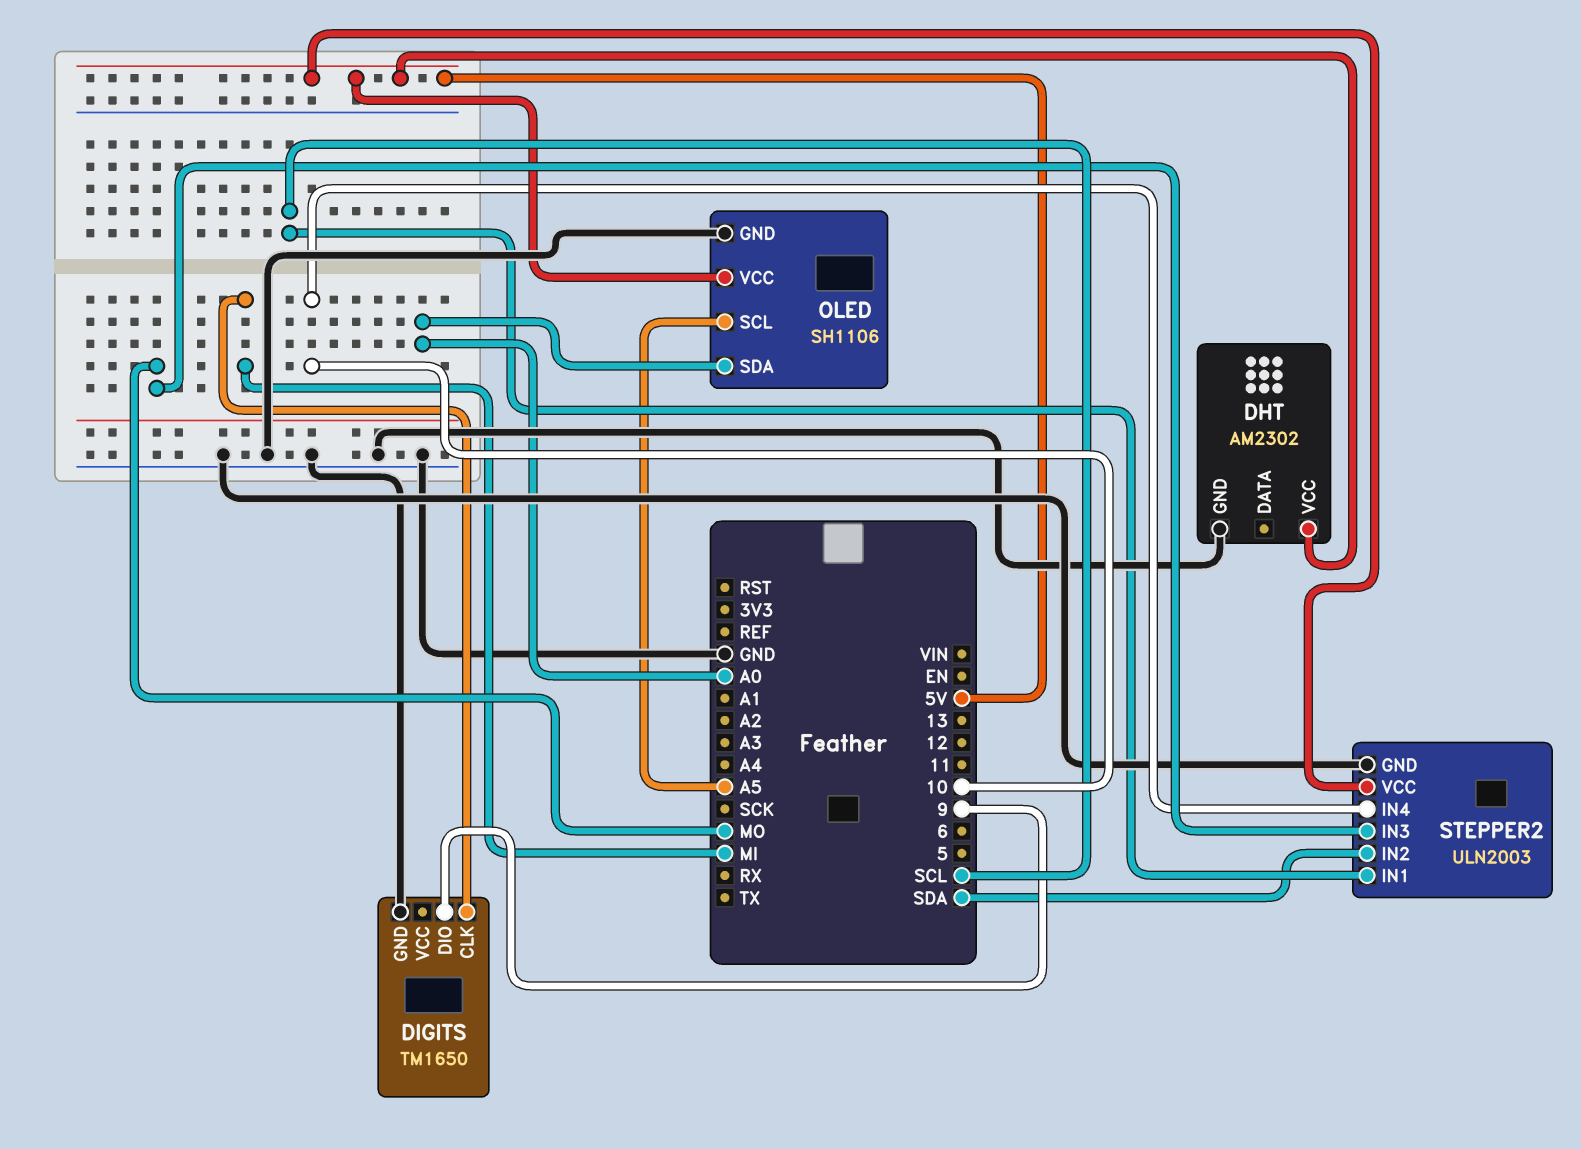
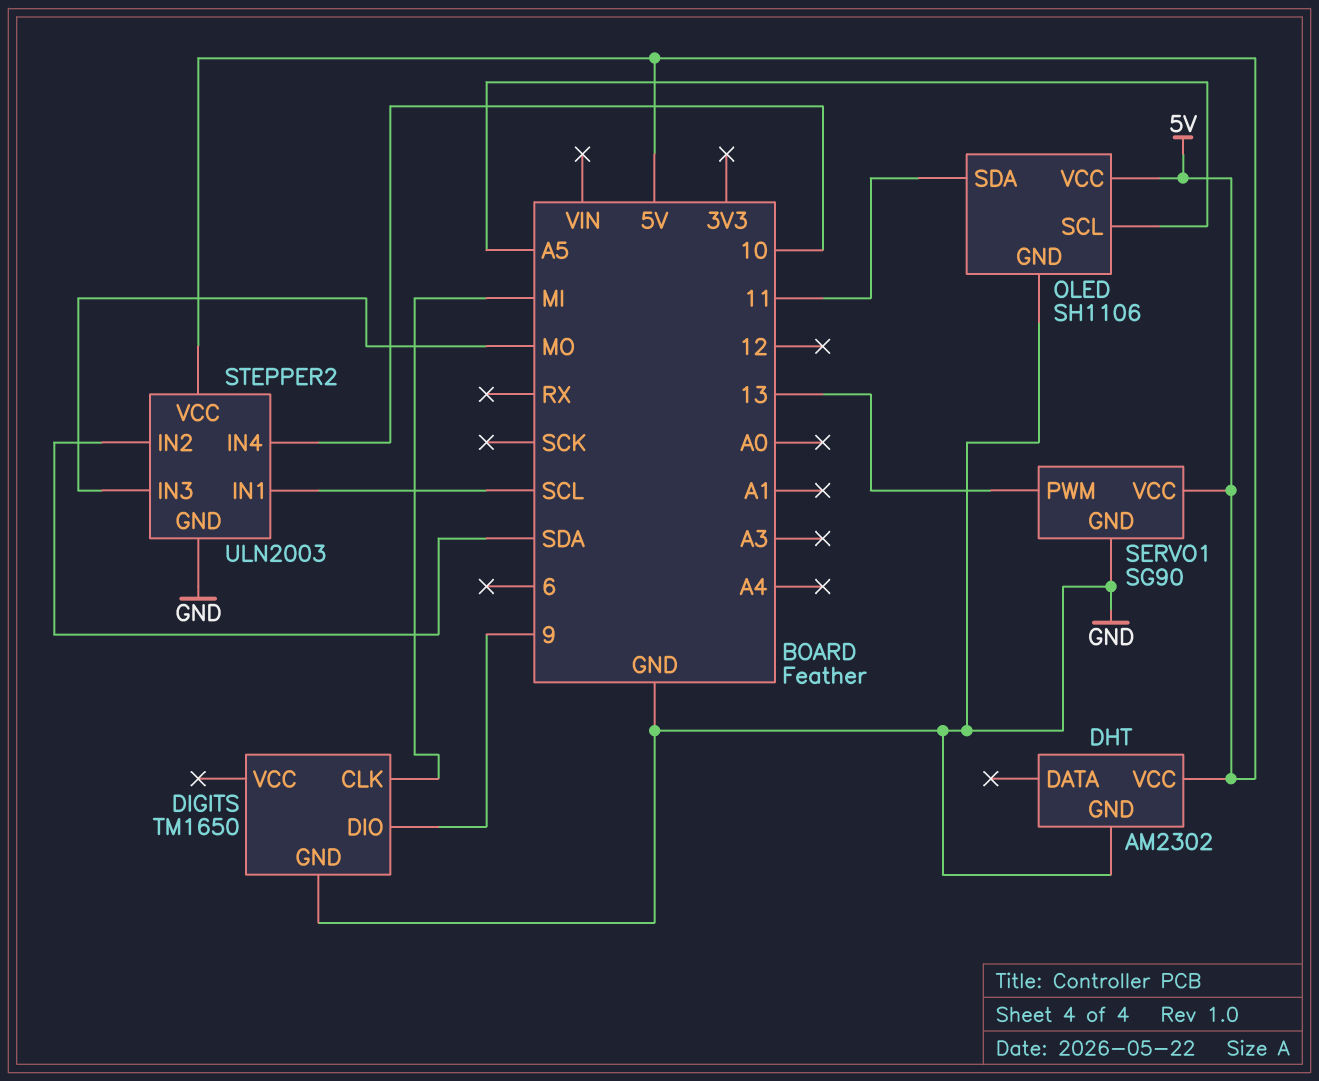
OLED pin SDA: A0 -> 11
SERVO1: none -> SG90
SERVO1 pin GND: none -> GND
SERVO1 pin PWM: none -> 13
SERVO1 pin VCC: none -> 5V

